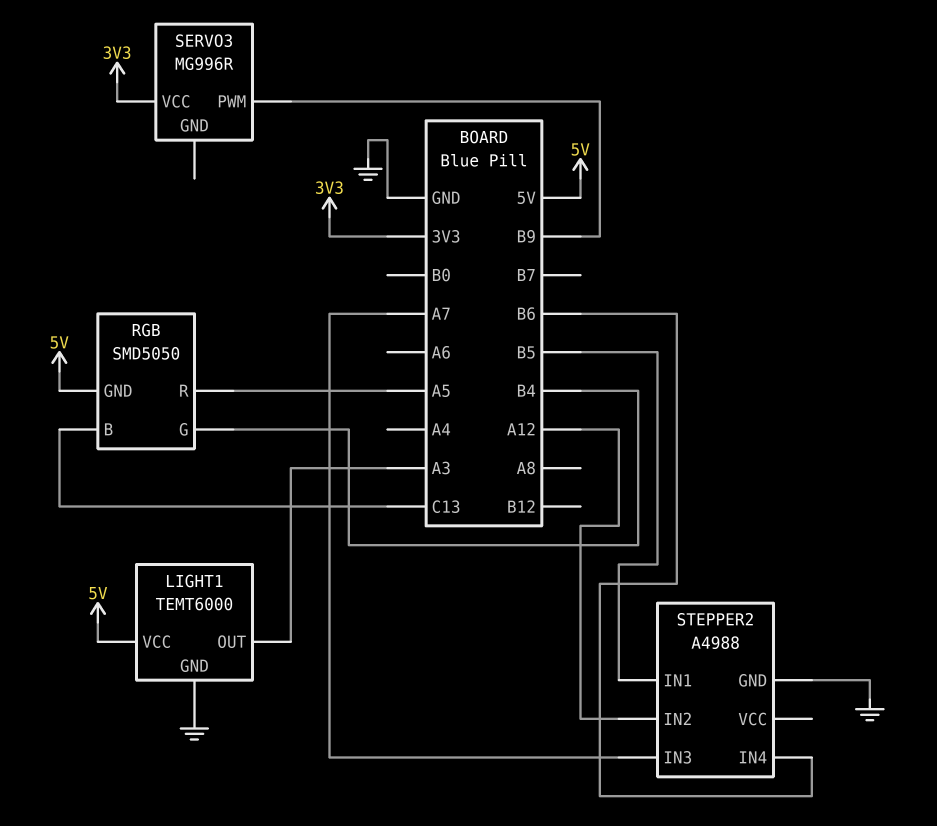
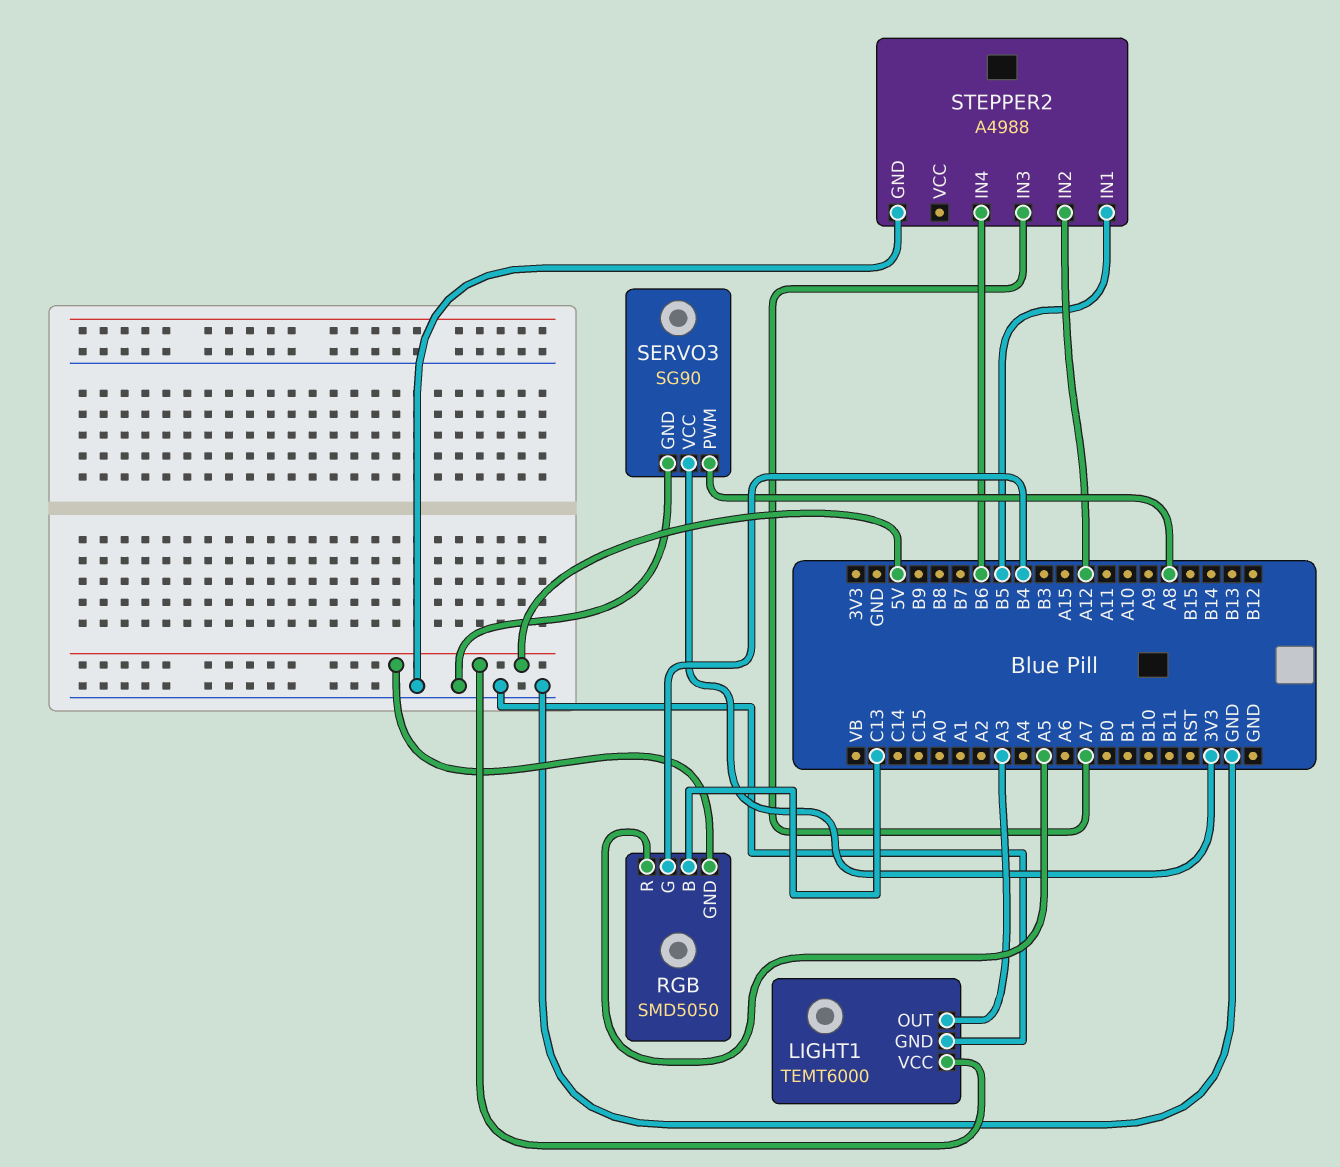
SERVO3: MG996R -> SG90
SERVO3 pin GND: none -> GND
SERVO3 pin PWM: B9 -> A8

